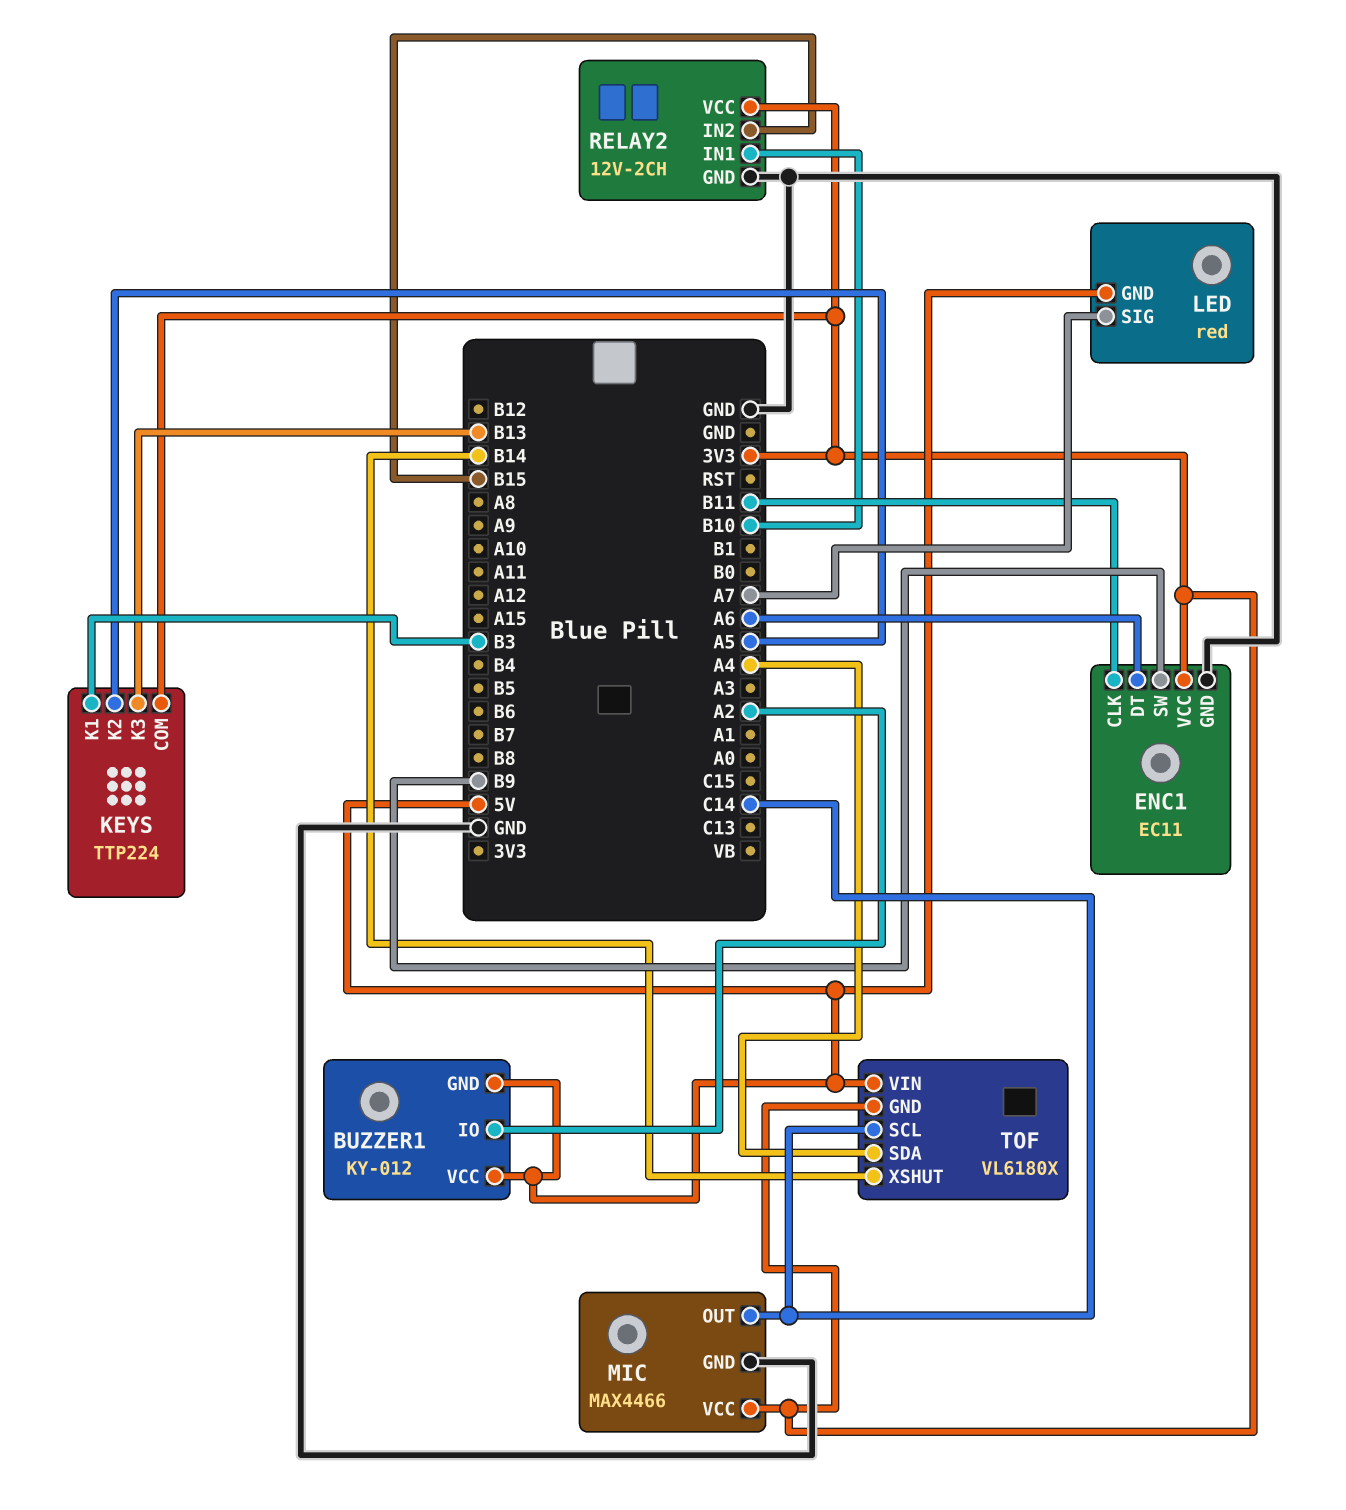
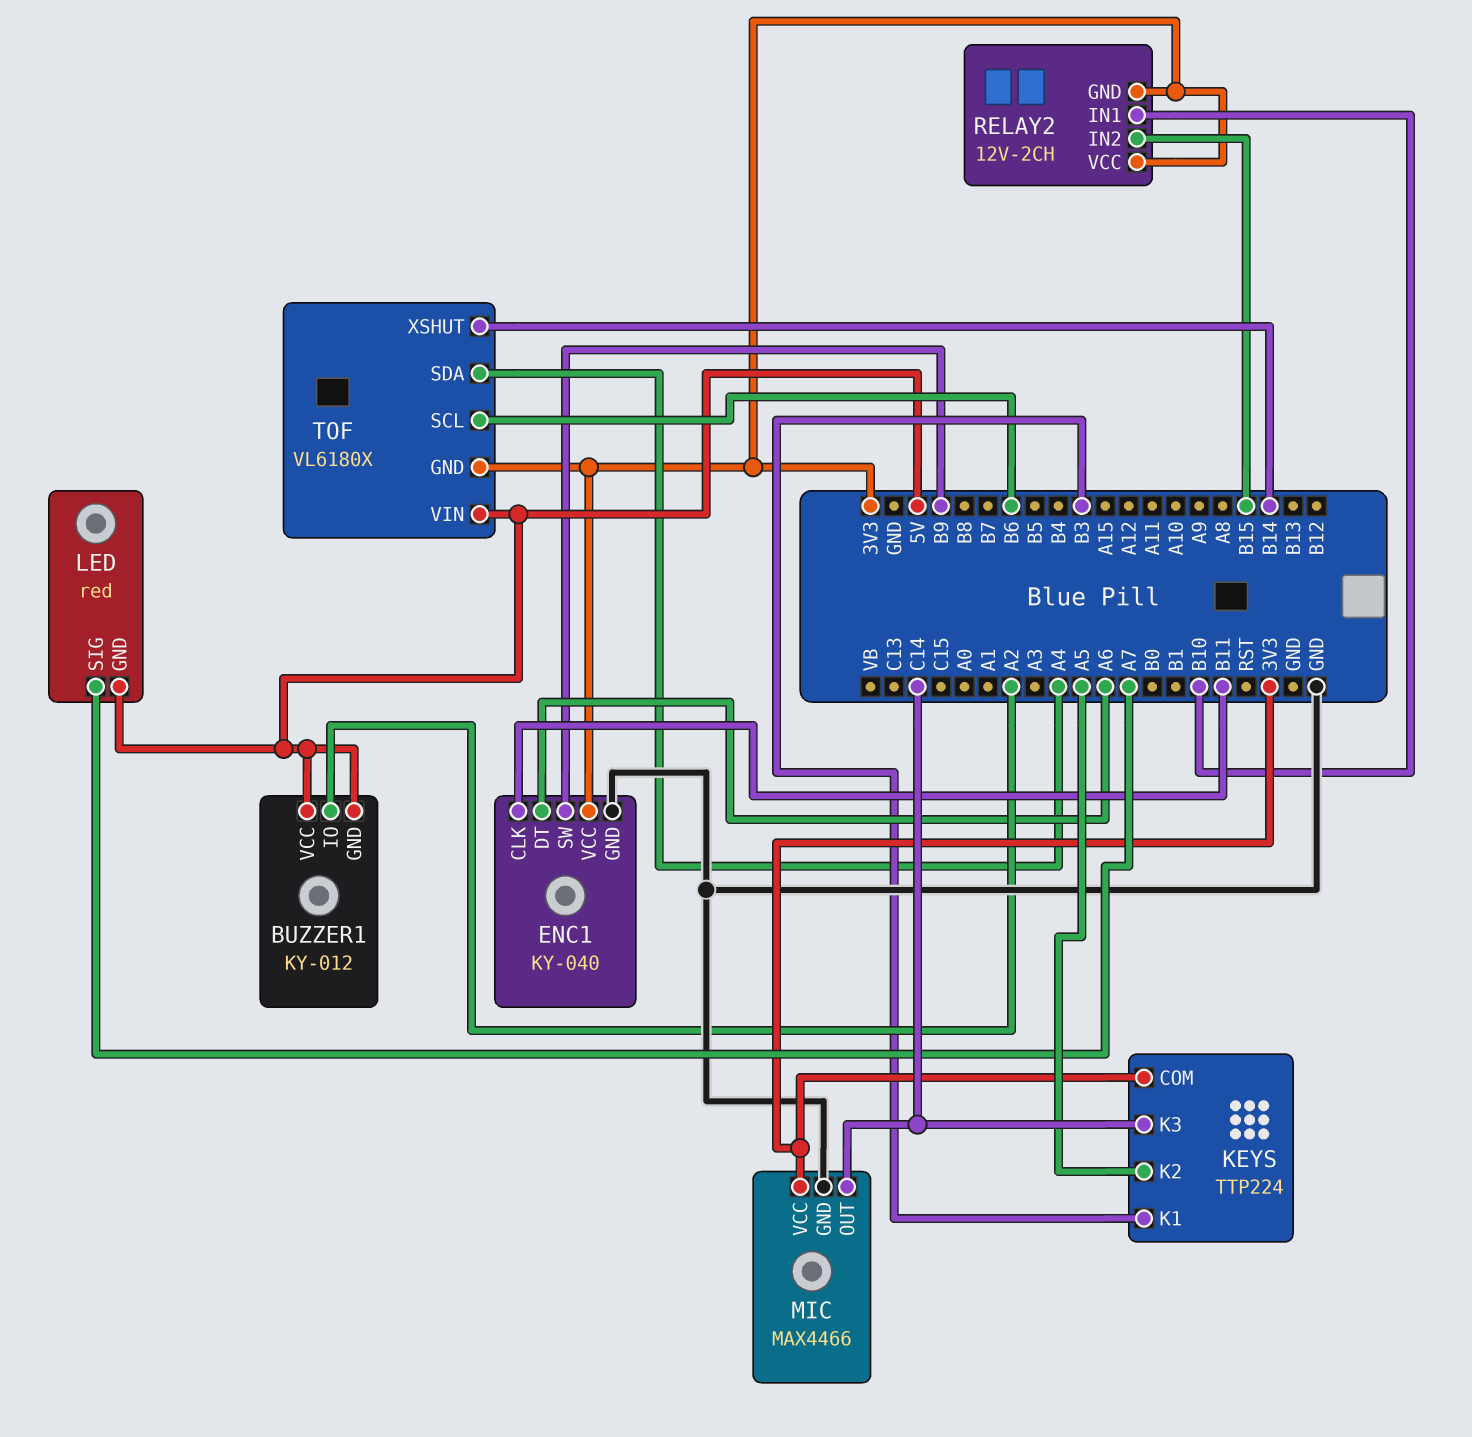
ENC1: EC11 -> KY-040
KEYS pin K3: B13 -> C14
RELAY2 pin GND: GND -> 3V3
TOF pin SCL: C14 -> B6

